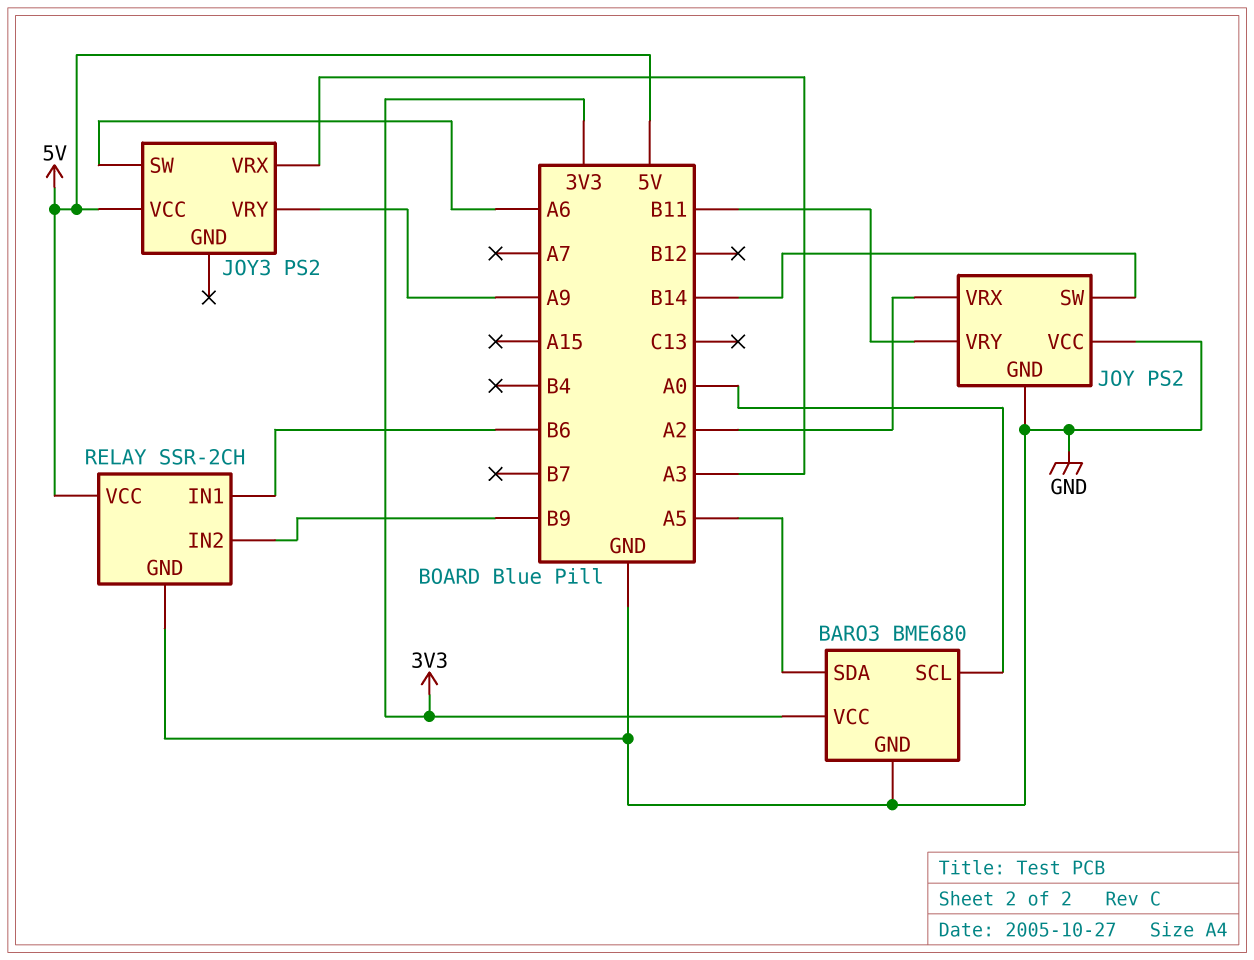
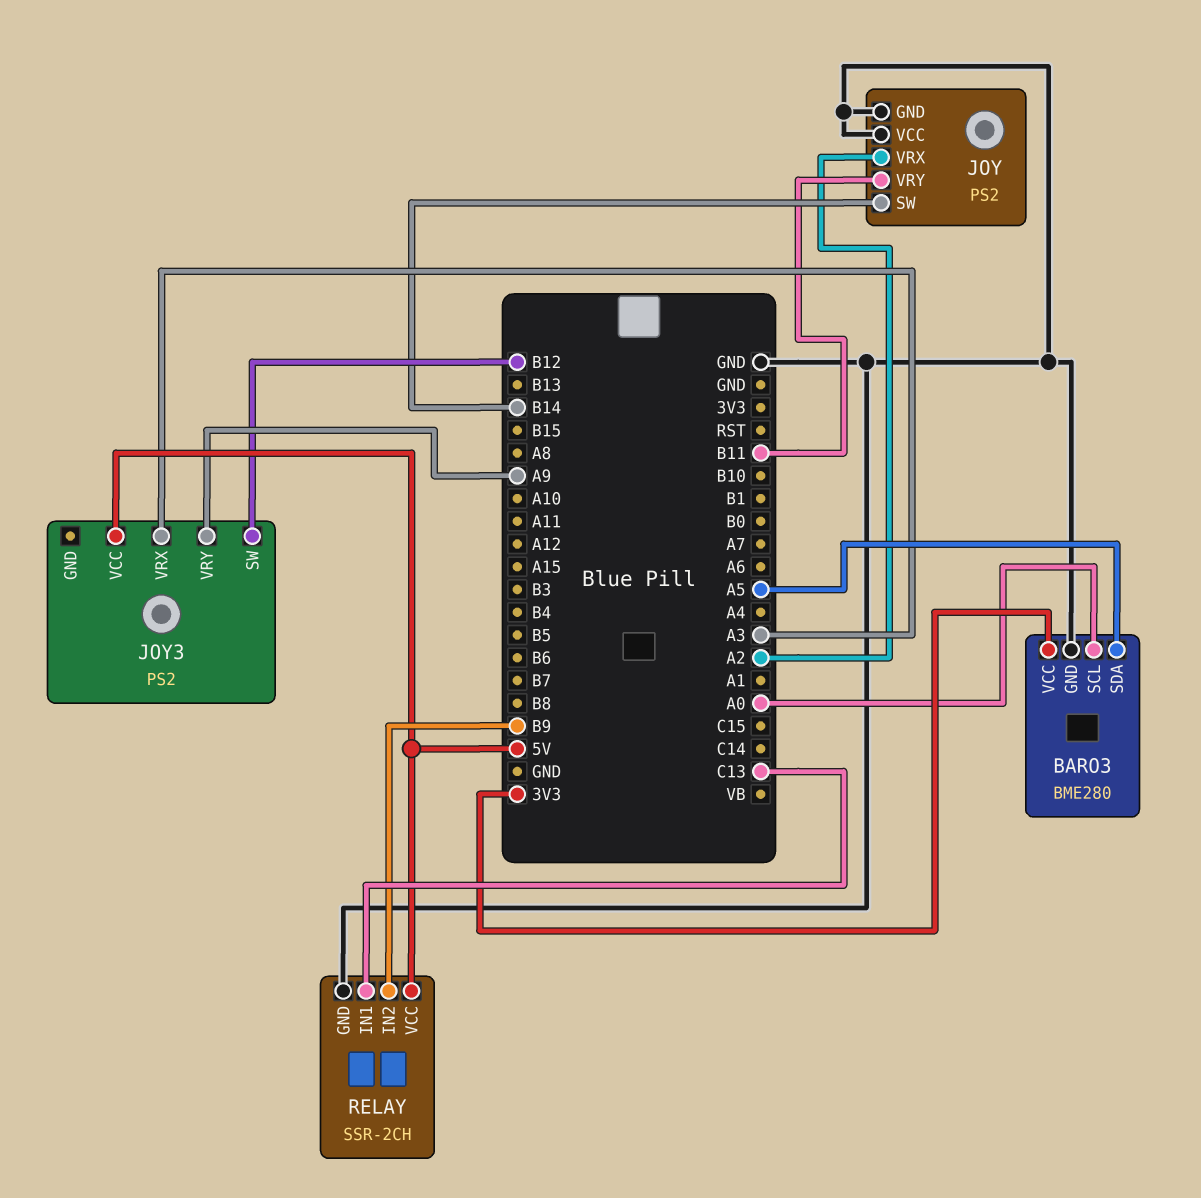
BARO3: BME680 -> BME280
JOY3 pin SW: A6 -> B12
RELAY pin IN1: B6 -> C13

